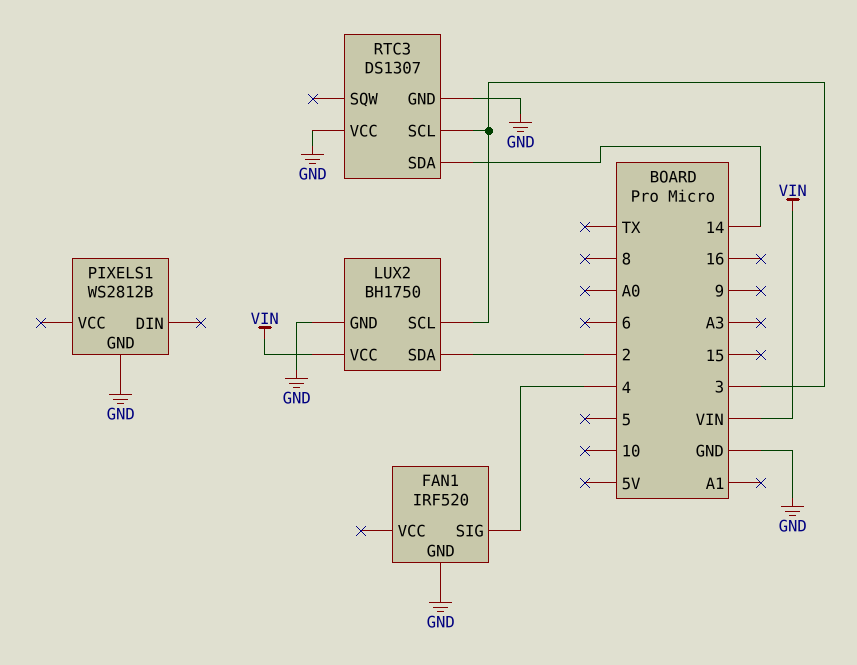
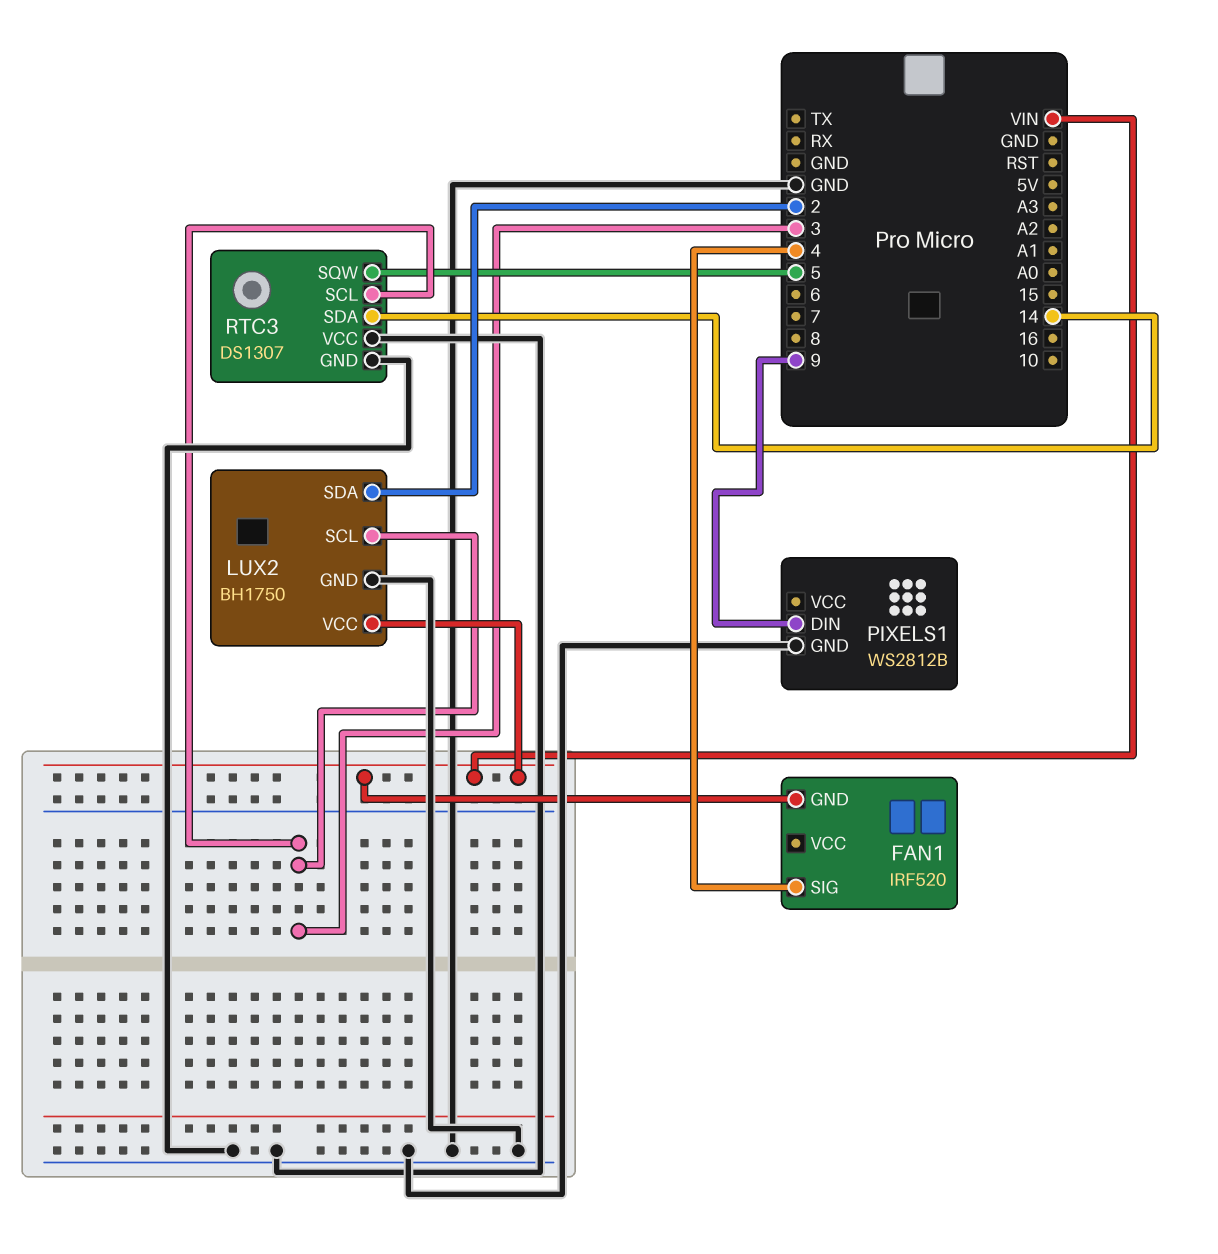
FAN1 pin GND: GND -> VIN
PIXELS1 pin DIN: none -> 9
RTC3 pin SQW: none -> 5

